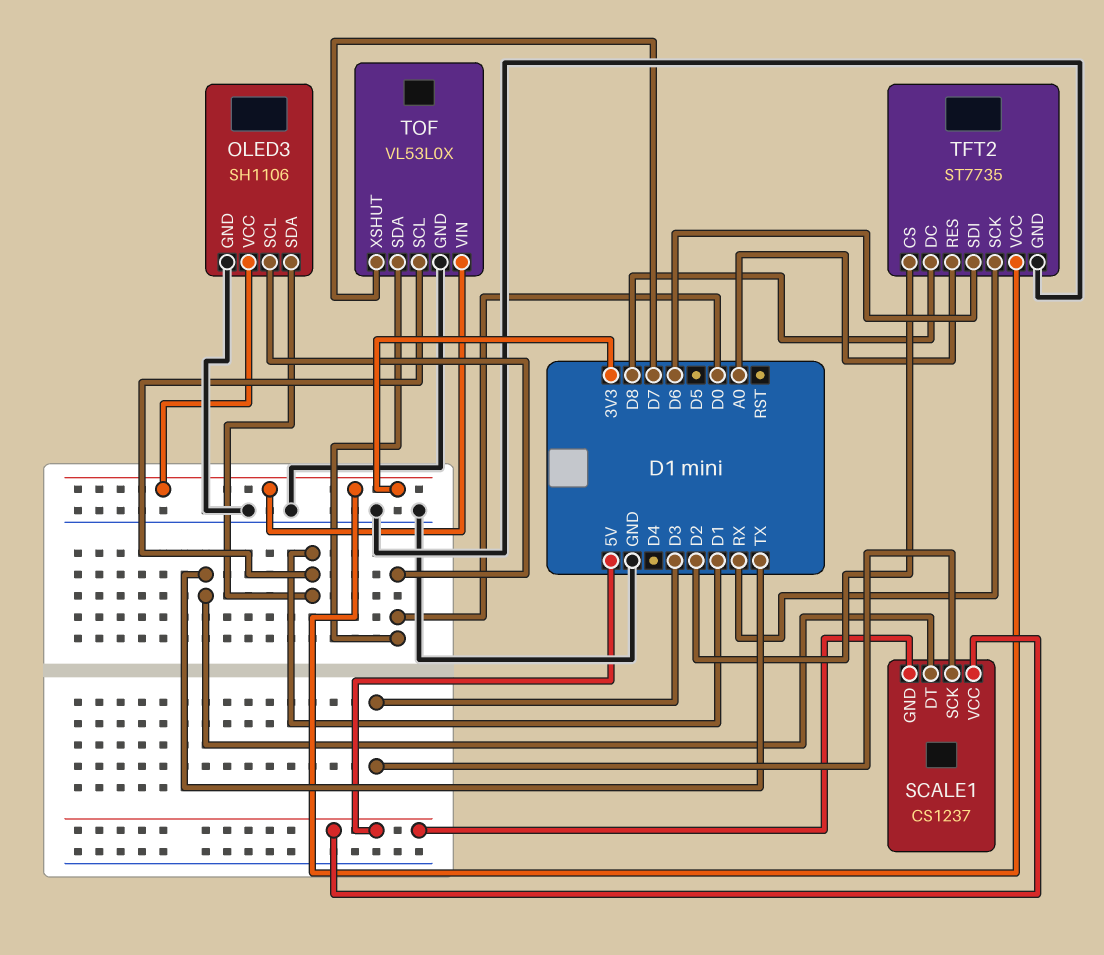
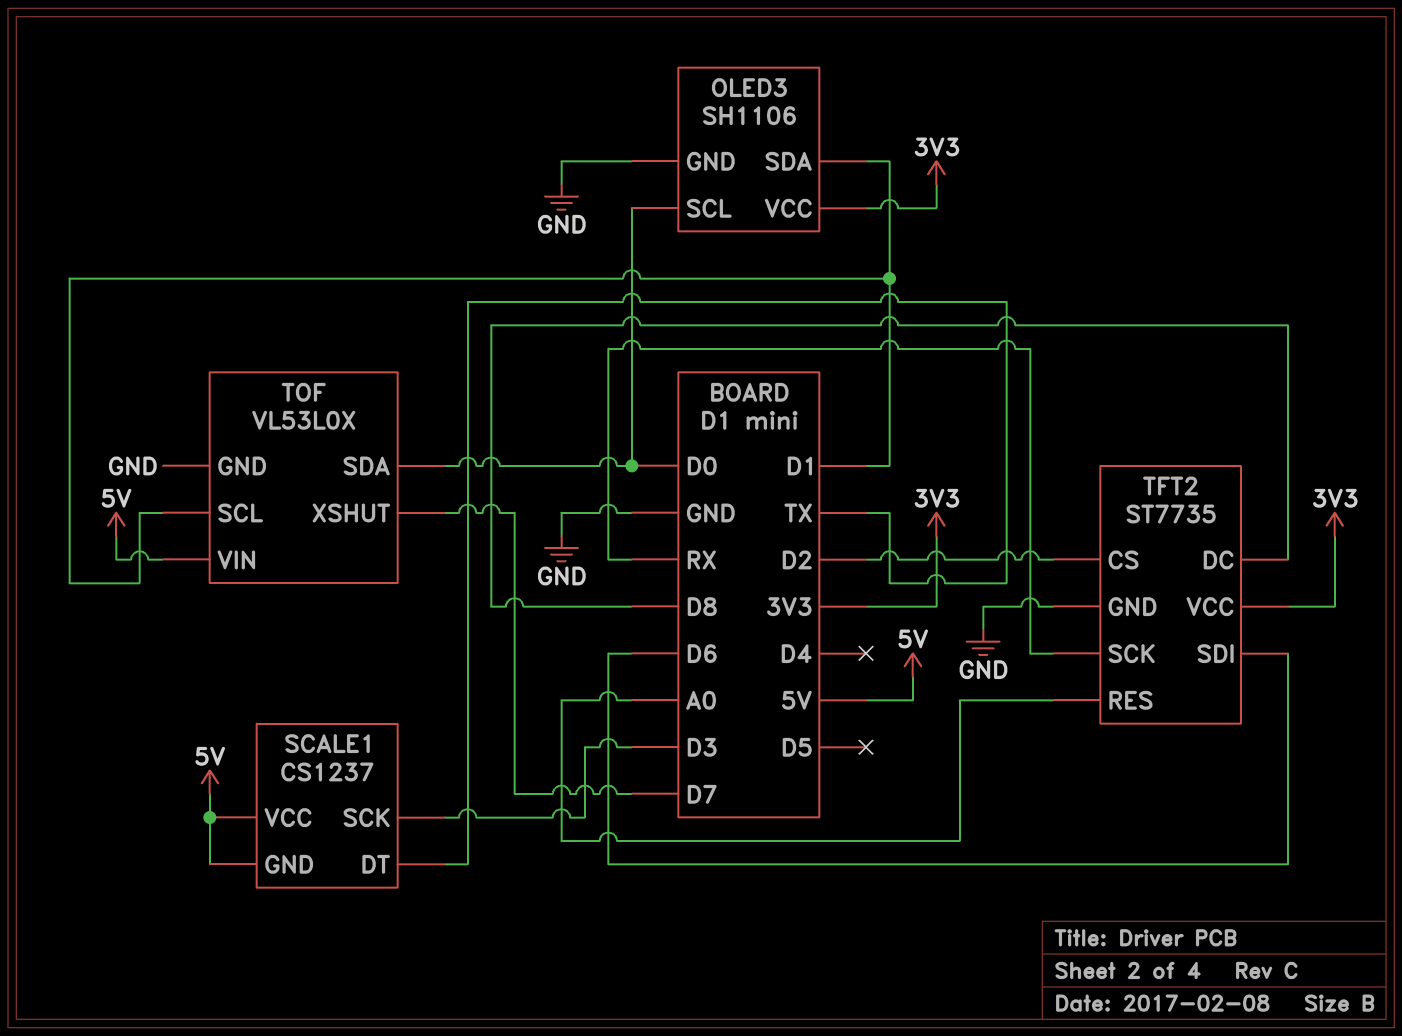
TOF pin VIN: 3V3 -> 5V

